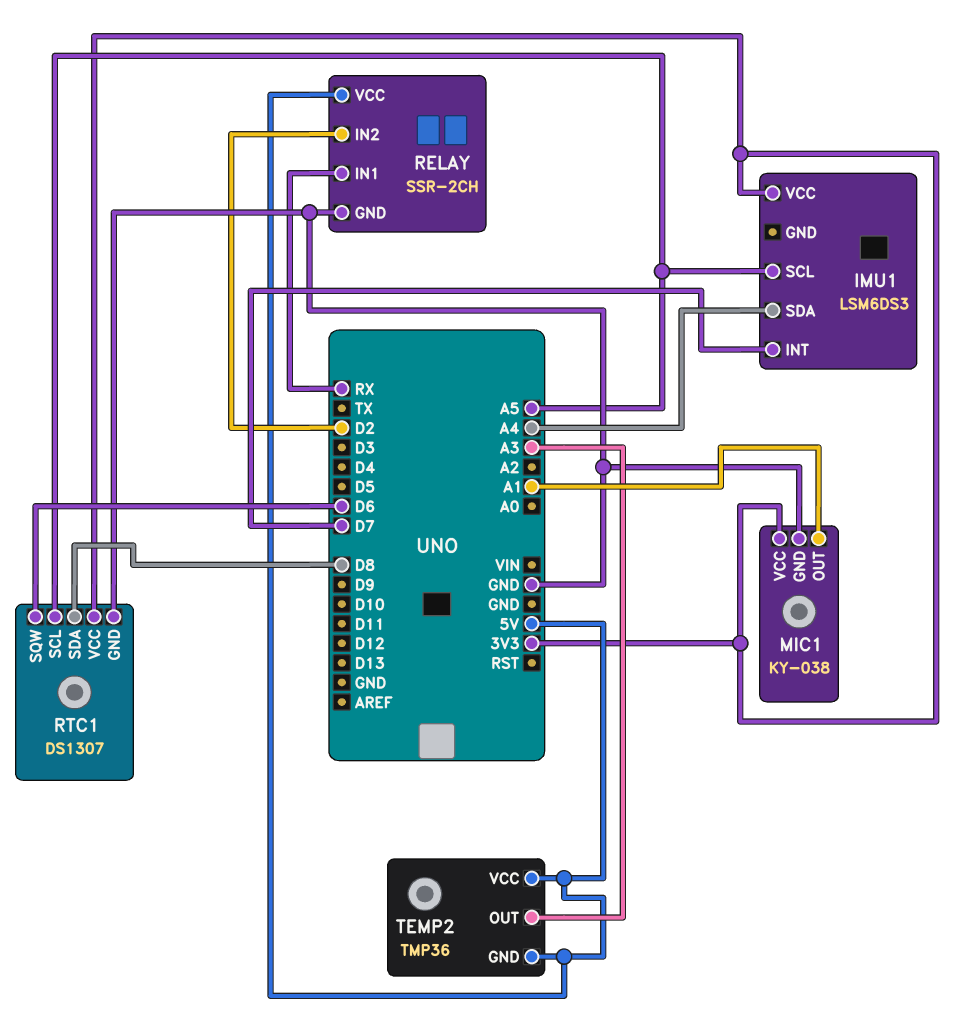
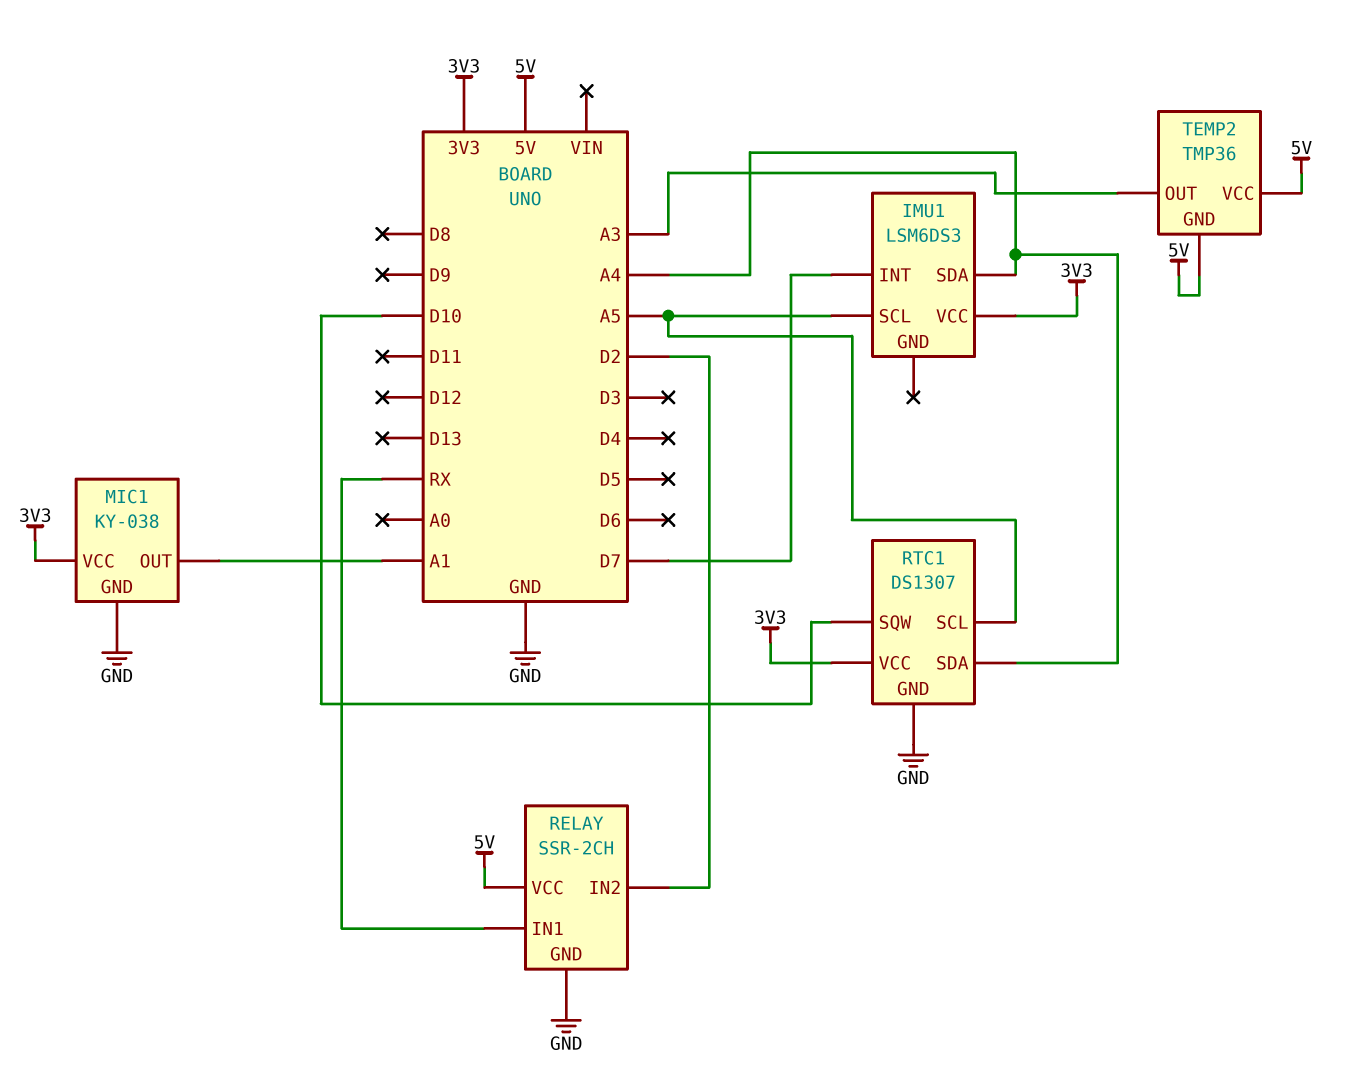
RTC1 pin SDA: D8 -> A4
RTC1 pin SQW: D6 -> D10

